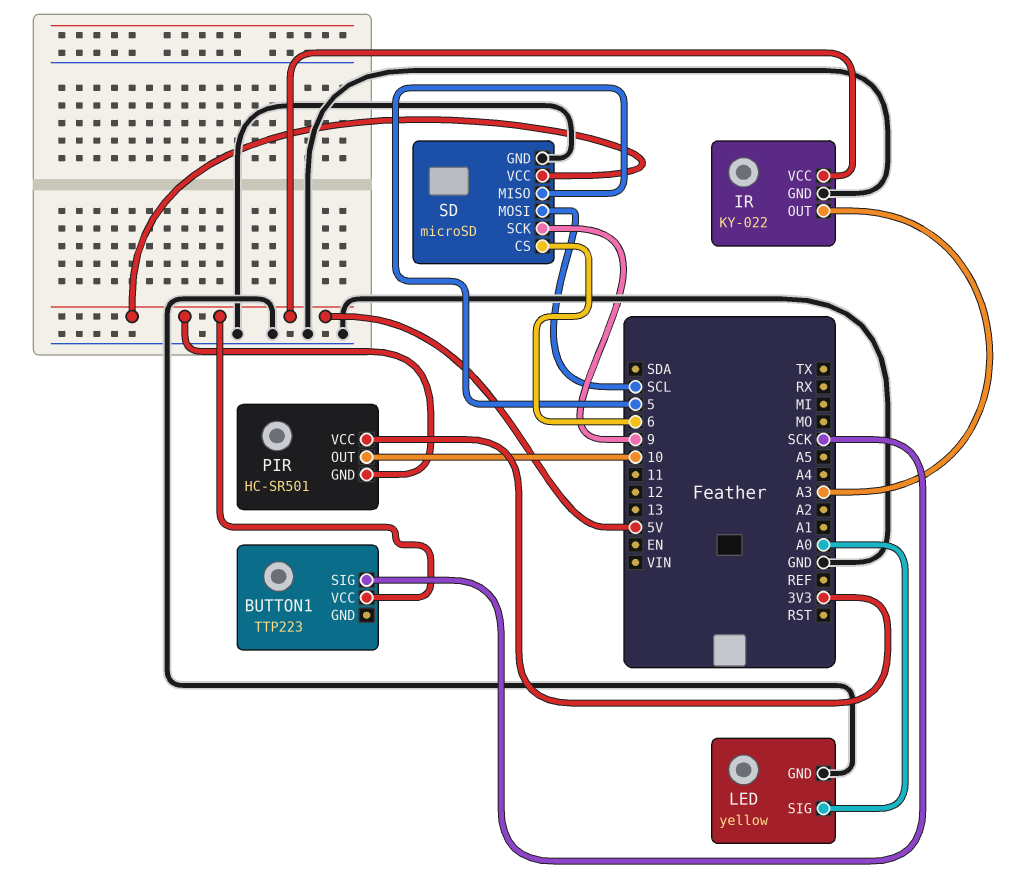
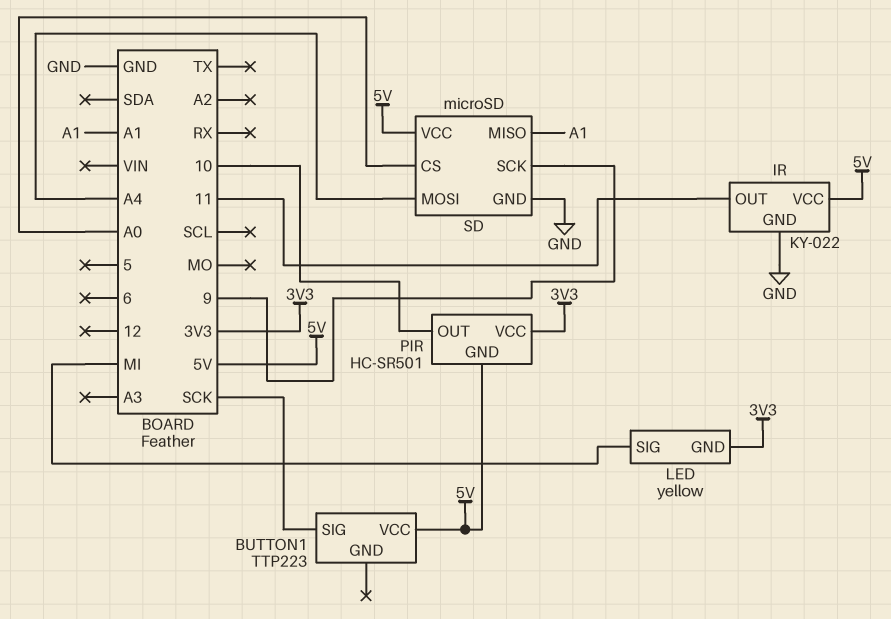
IR pin OUT: A3 -> 11
LED pin GND: GND -> 3V3
LED pin SIG: A0 -> MI
SD pin CS: 6 -> A0
SD pin MISO: 5 -> A1
SD pin MOSI: SCL -> A4

